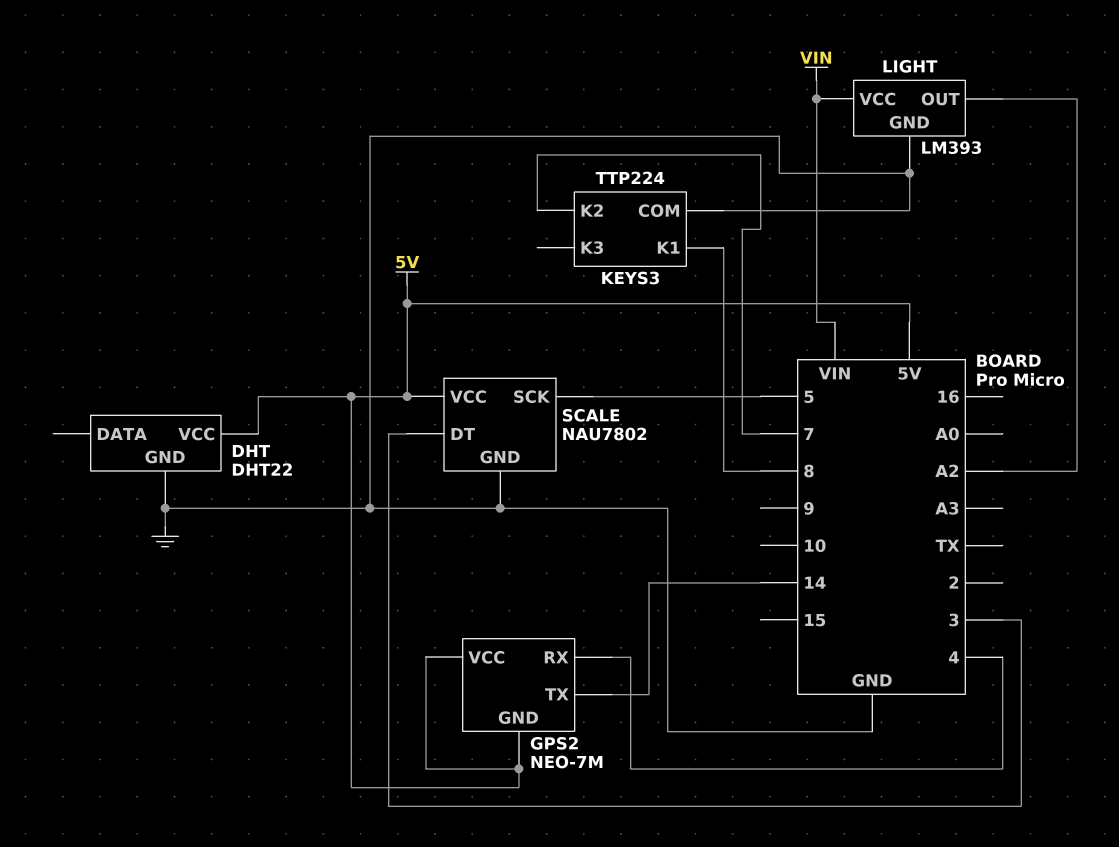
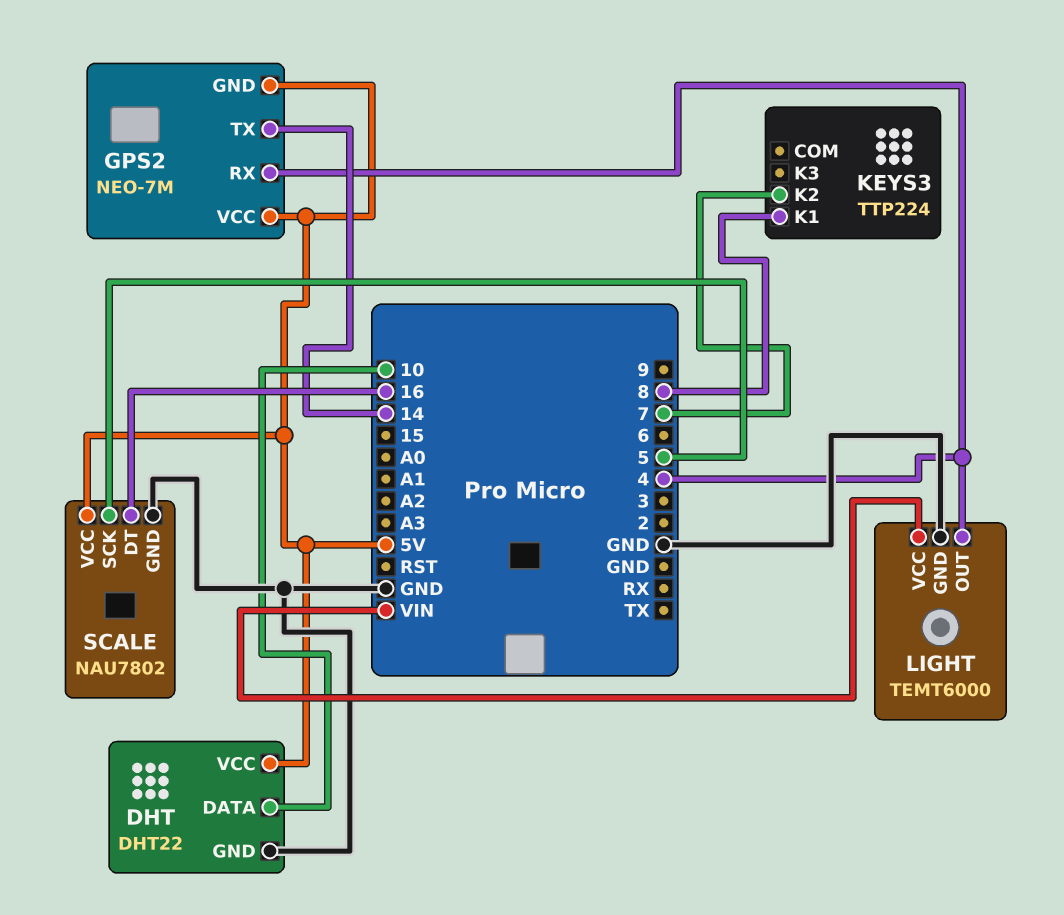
DHT pin DATA: none -> 10
KEYS3 pin COM: GND -> none
LIGHT: LM393 -> TEMT6000
LIGHT pin OUT: A2 -> 4
SCALE pin DT: 3 -> 16

